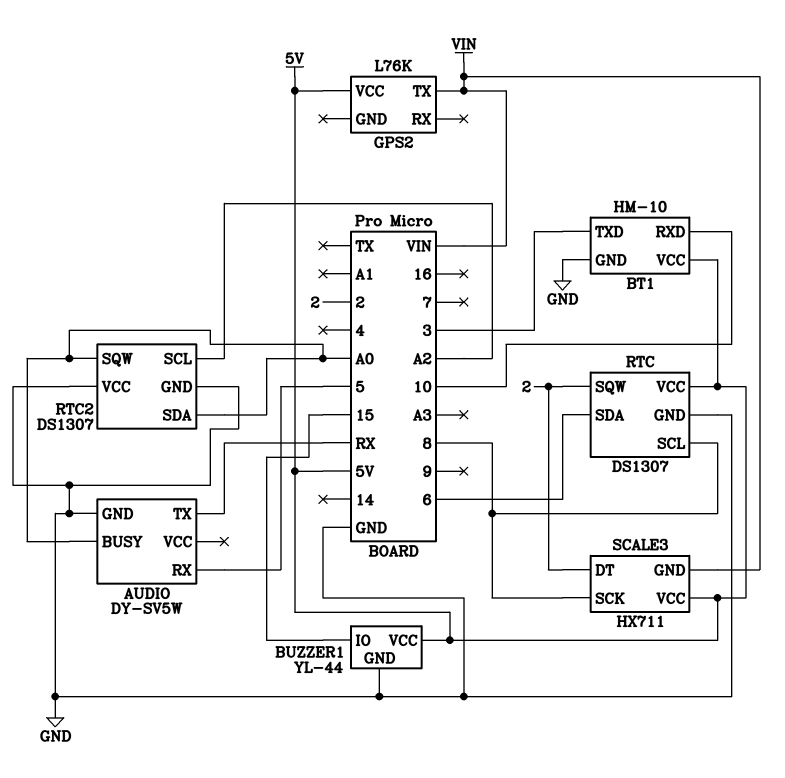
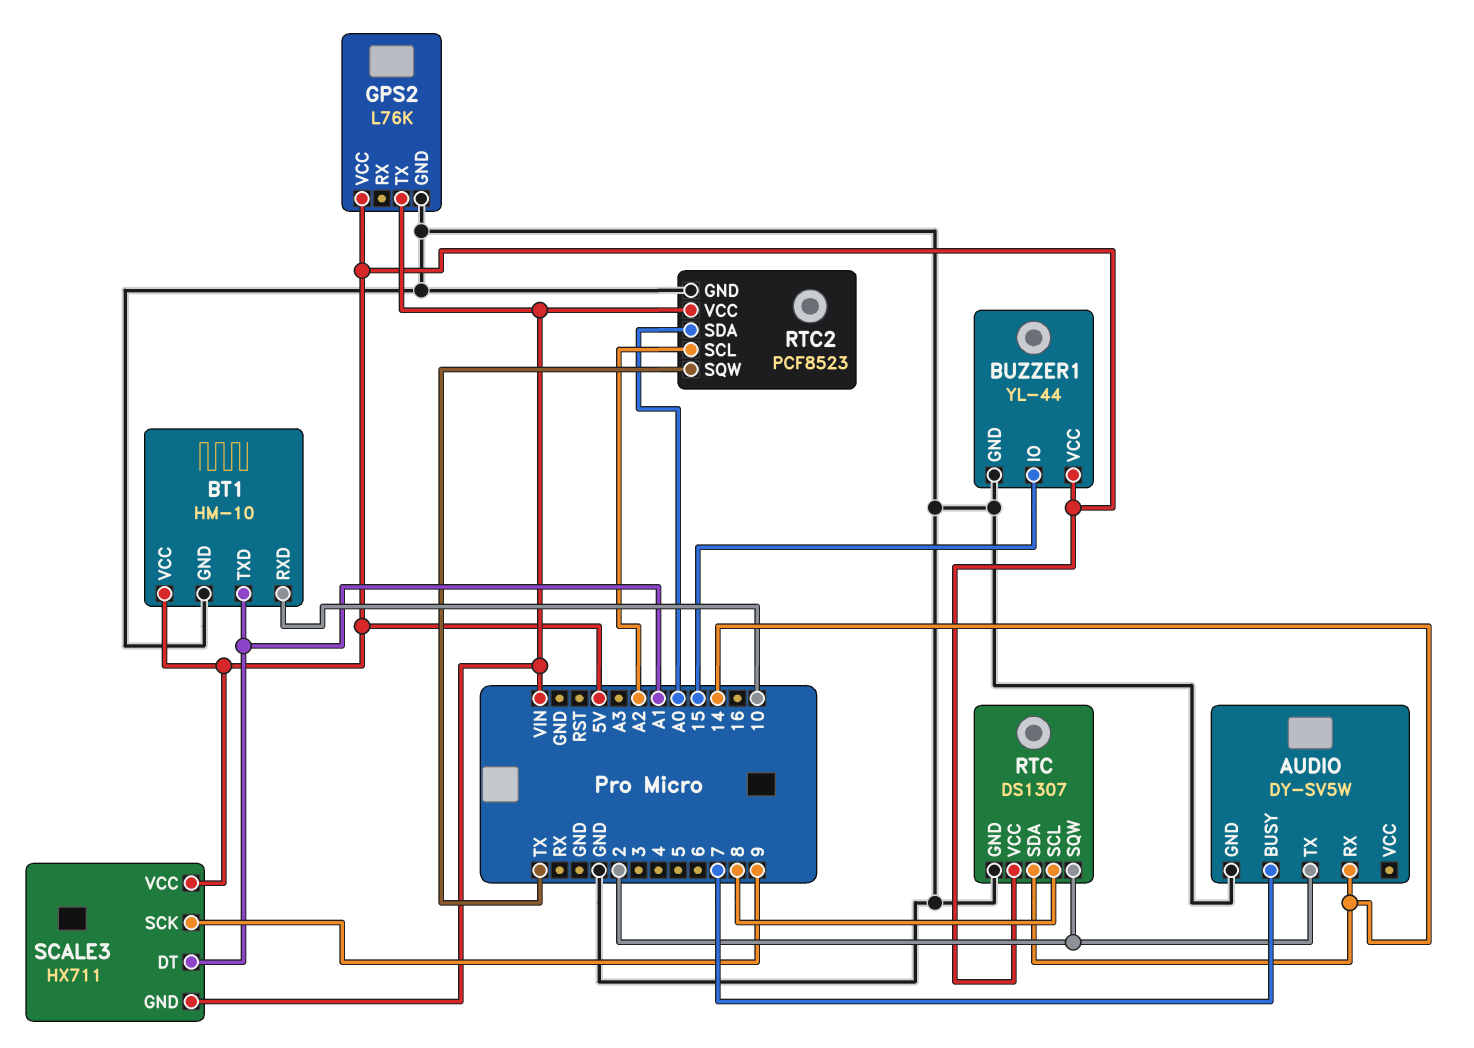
AUDIO pin BUSY: A0 -> 7
AUDIO pin RX: 5 -> 14
AUDIO pin TX: RX -> 2
BT1 pin TXD: 3 -> A1
GPS2 pin GND: none -> GND
RTC pin SDA: 6 -> 14
RTC2: DS1307 -> PCF8523
RTC2 pin SQW: A0 -> TX
RTC2 pin VCC: GND -> VIN
SCALE3 pin DT: 2 -> A1
SCALE3 pin SCK: 8 -> 9

